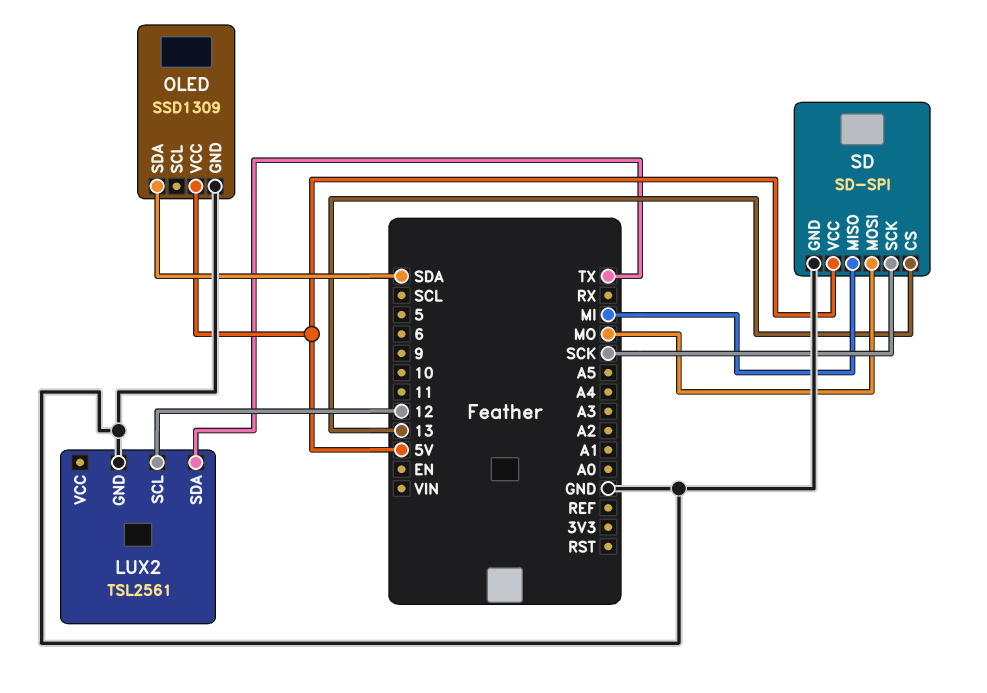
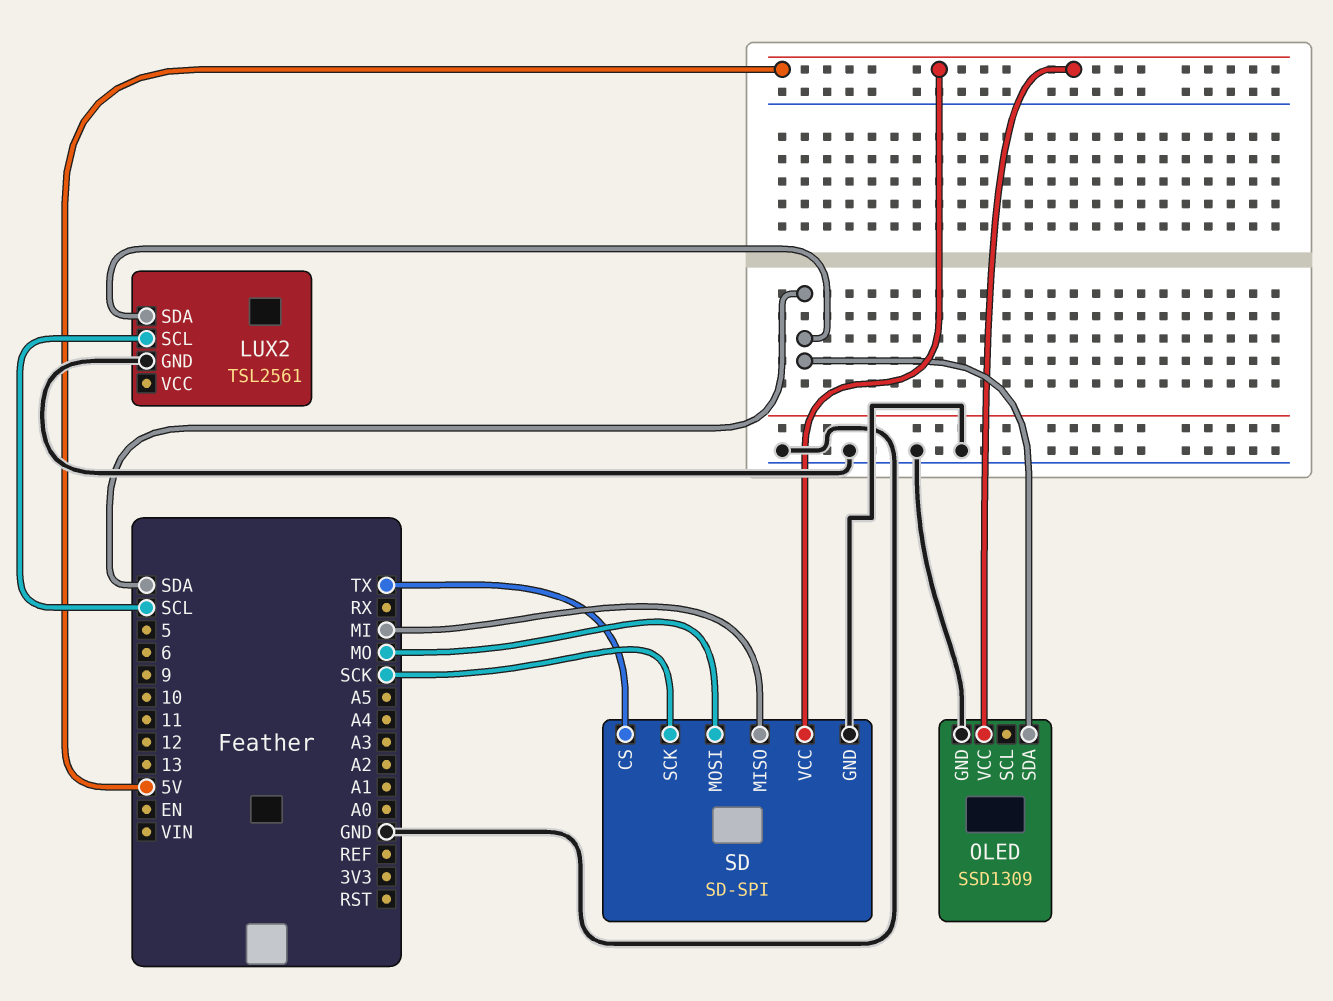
LUX2 pin SCL: 12 -> SCL
LUX2 pin SDA: TX -> SDA
SD pin CS: 13 -> TX

